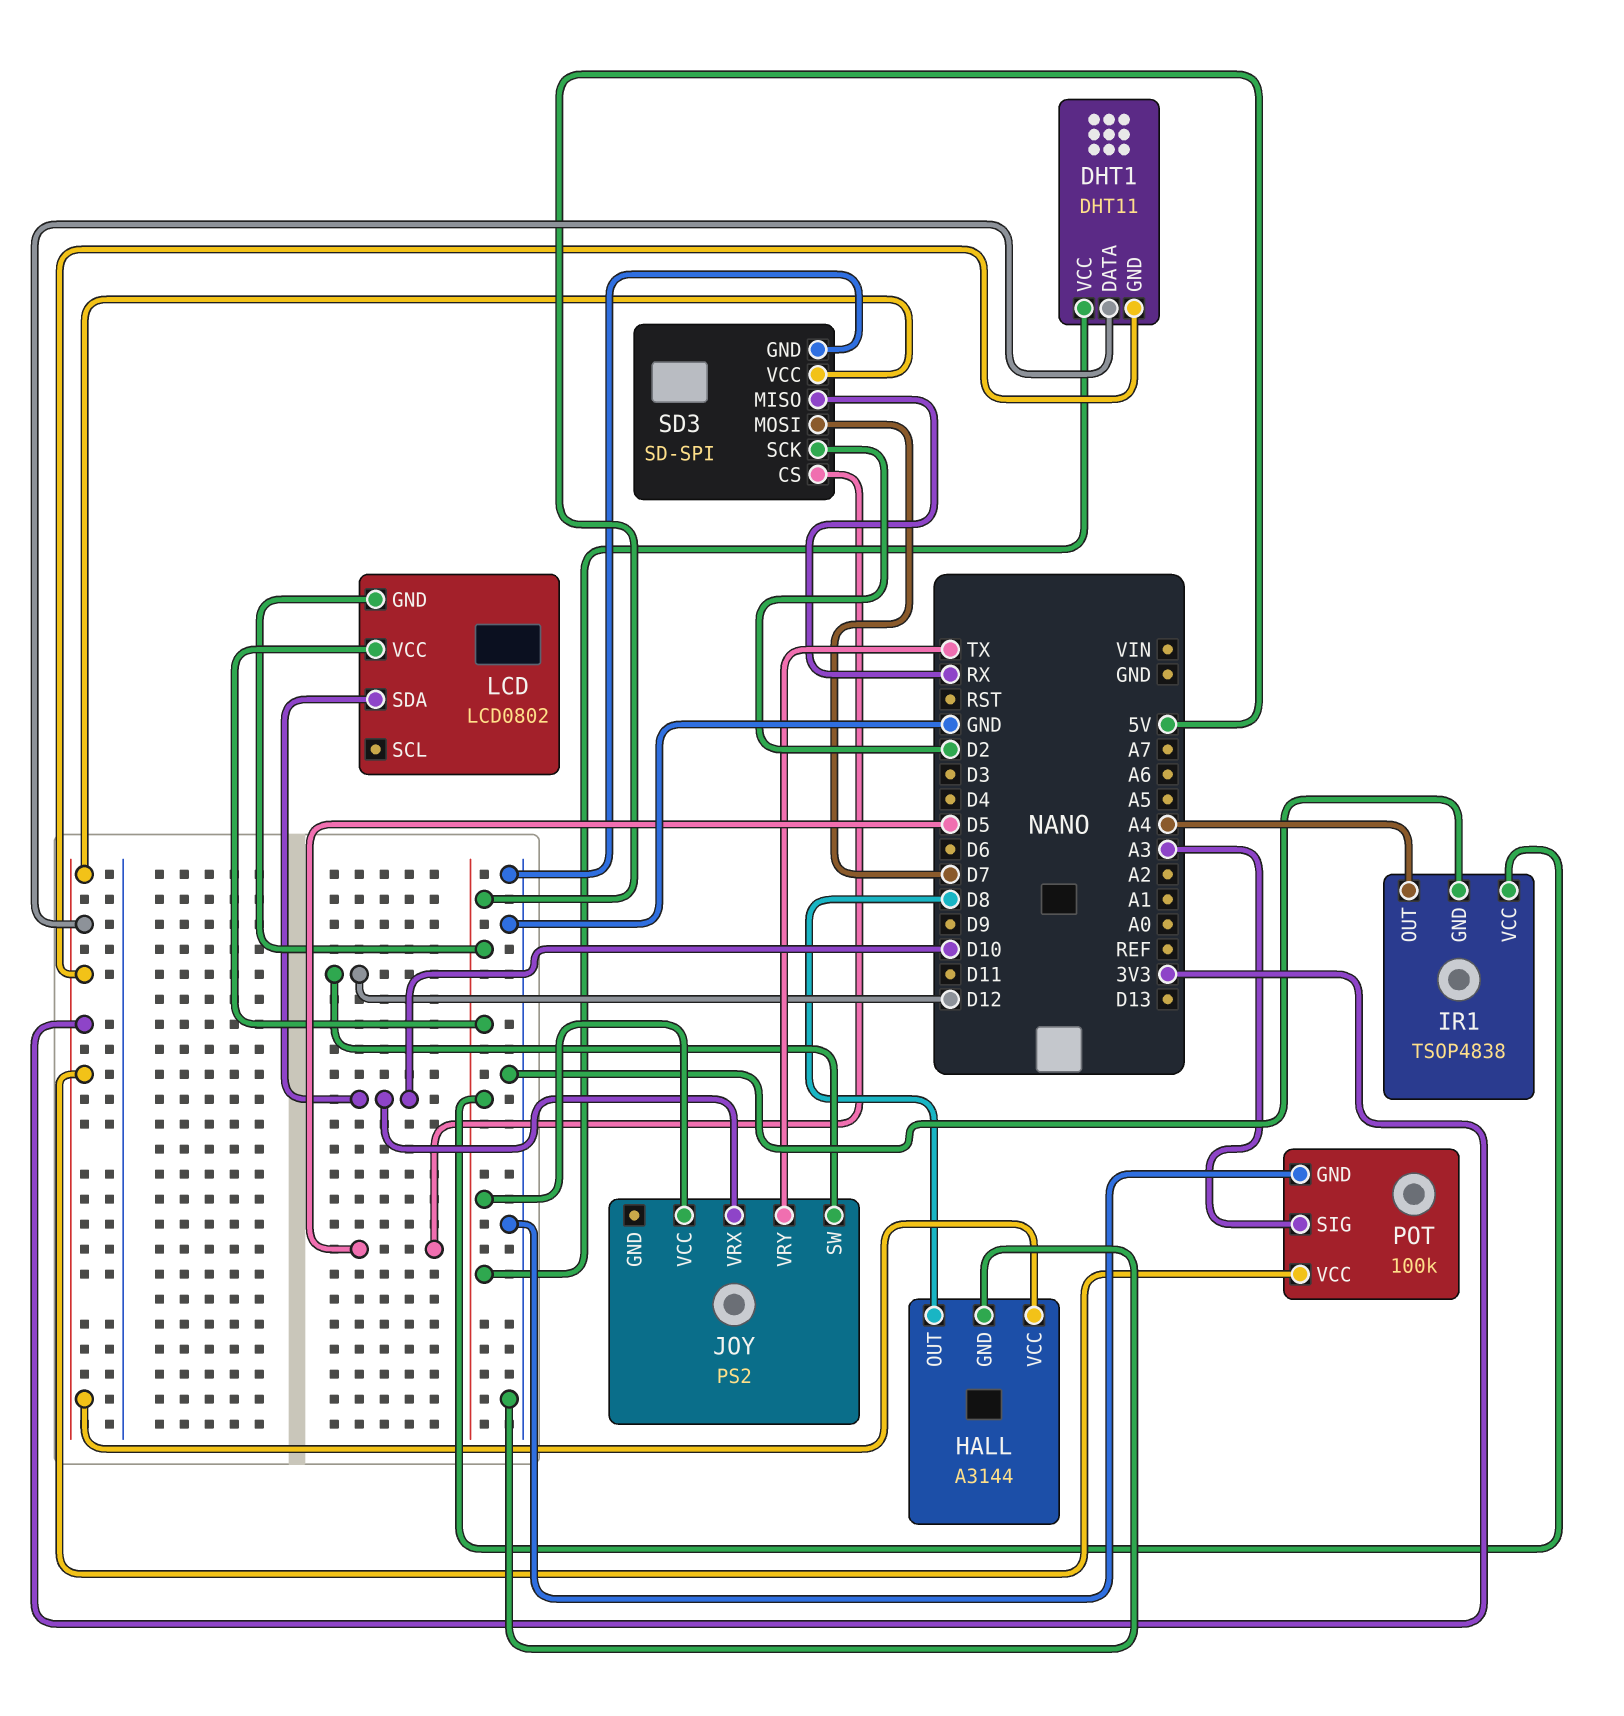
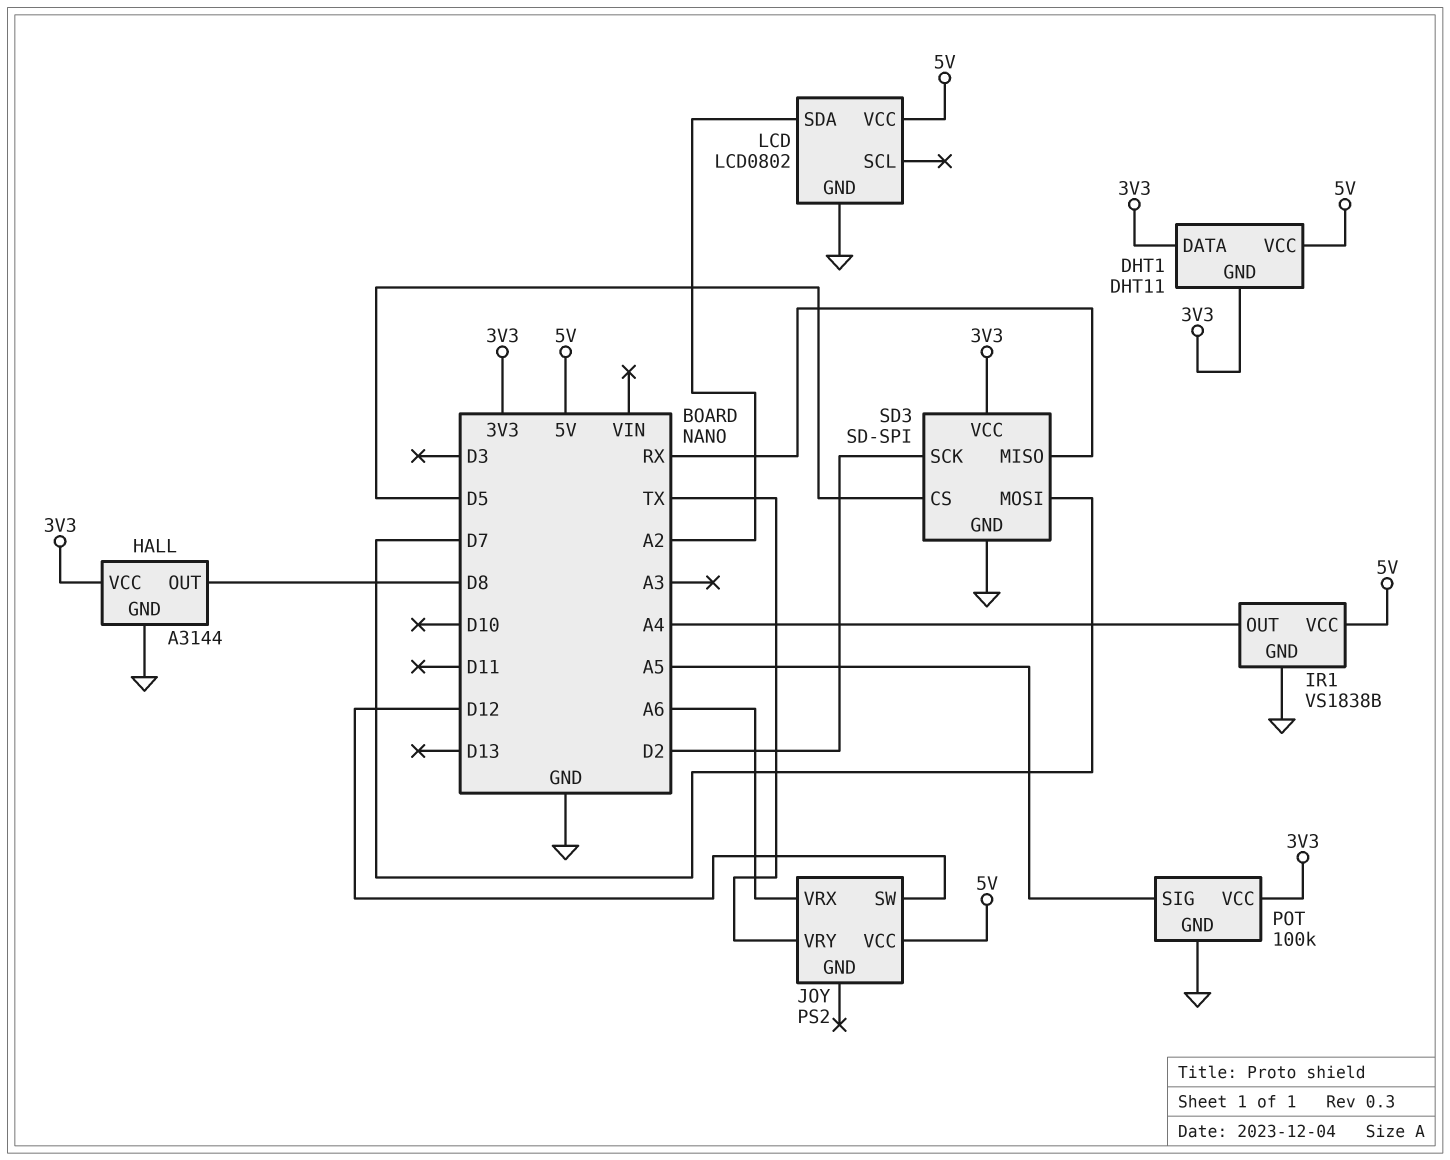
IR1: TSOP4838 -> VS1838B
JOY pin VRX: D10 -> A6
LCD pin GND: 5V -> GND
LCD pin SDA: D10 -> A2
POT pin SIG: A3 -> A5

